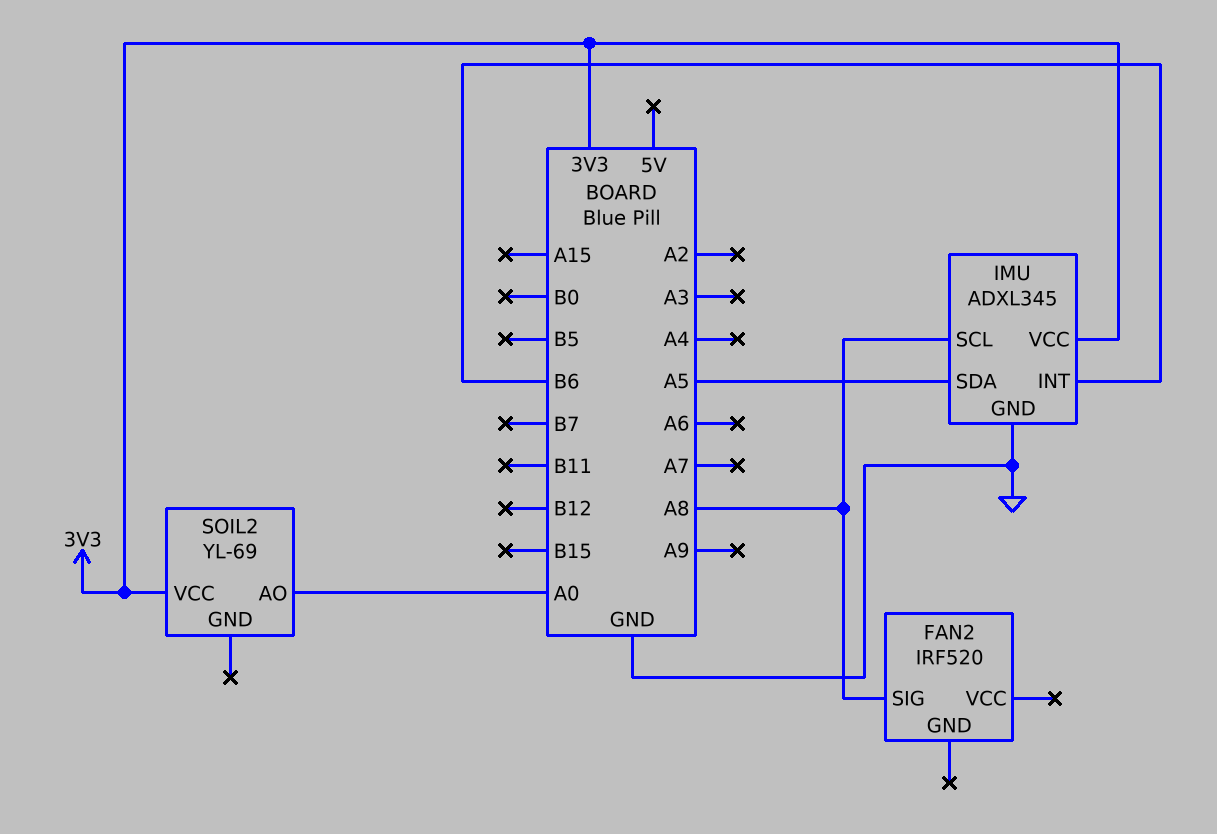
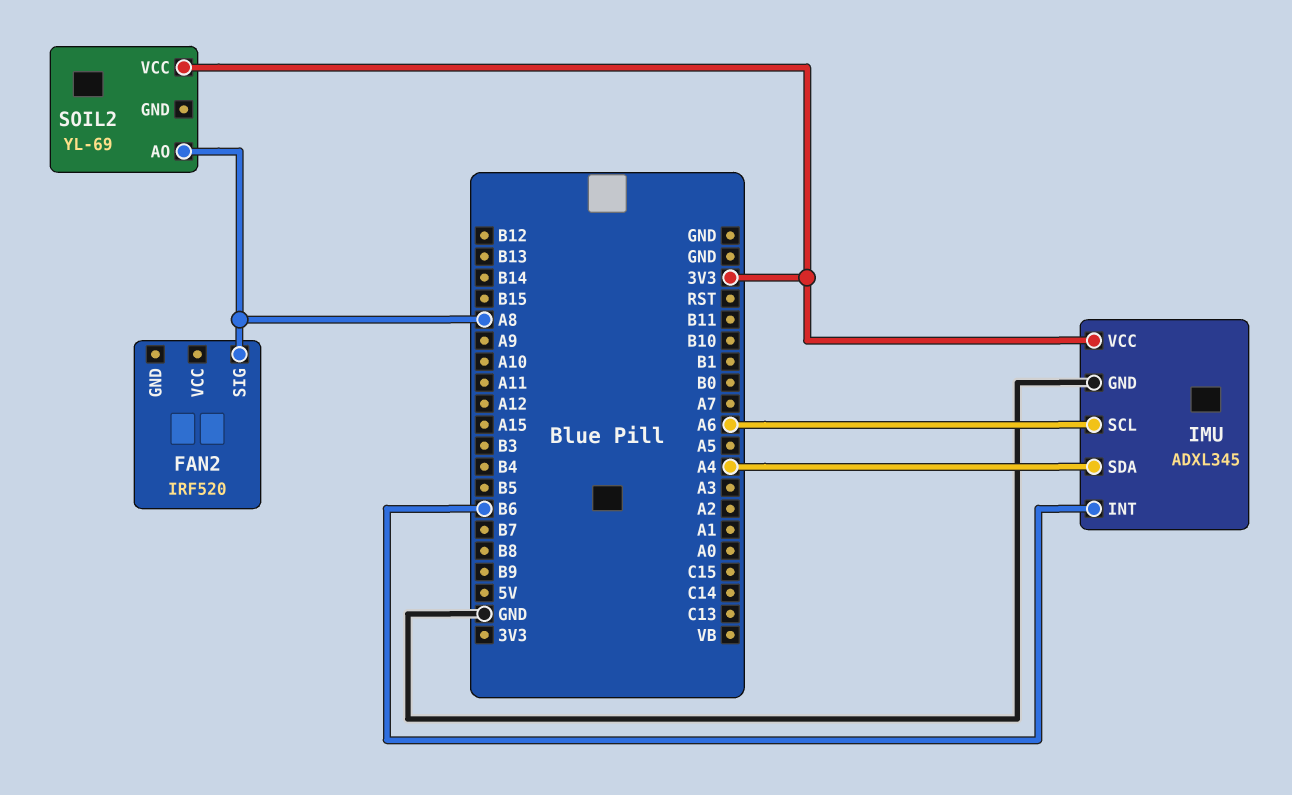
IMU pin SCL: A8 -> A6
IMU pin SDA: A5 -> A4
SOIL2 pin AO: A0 -> A8

